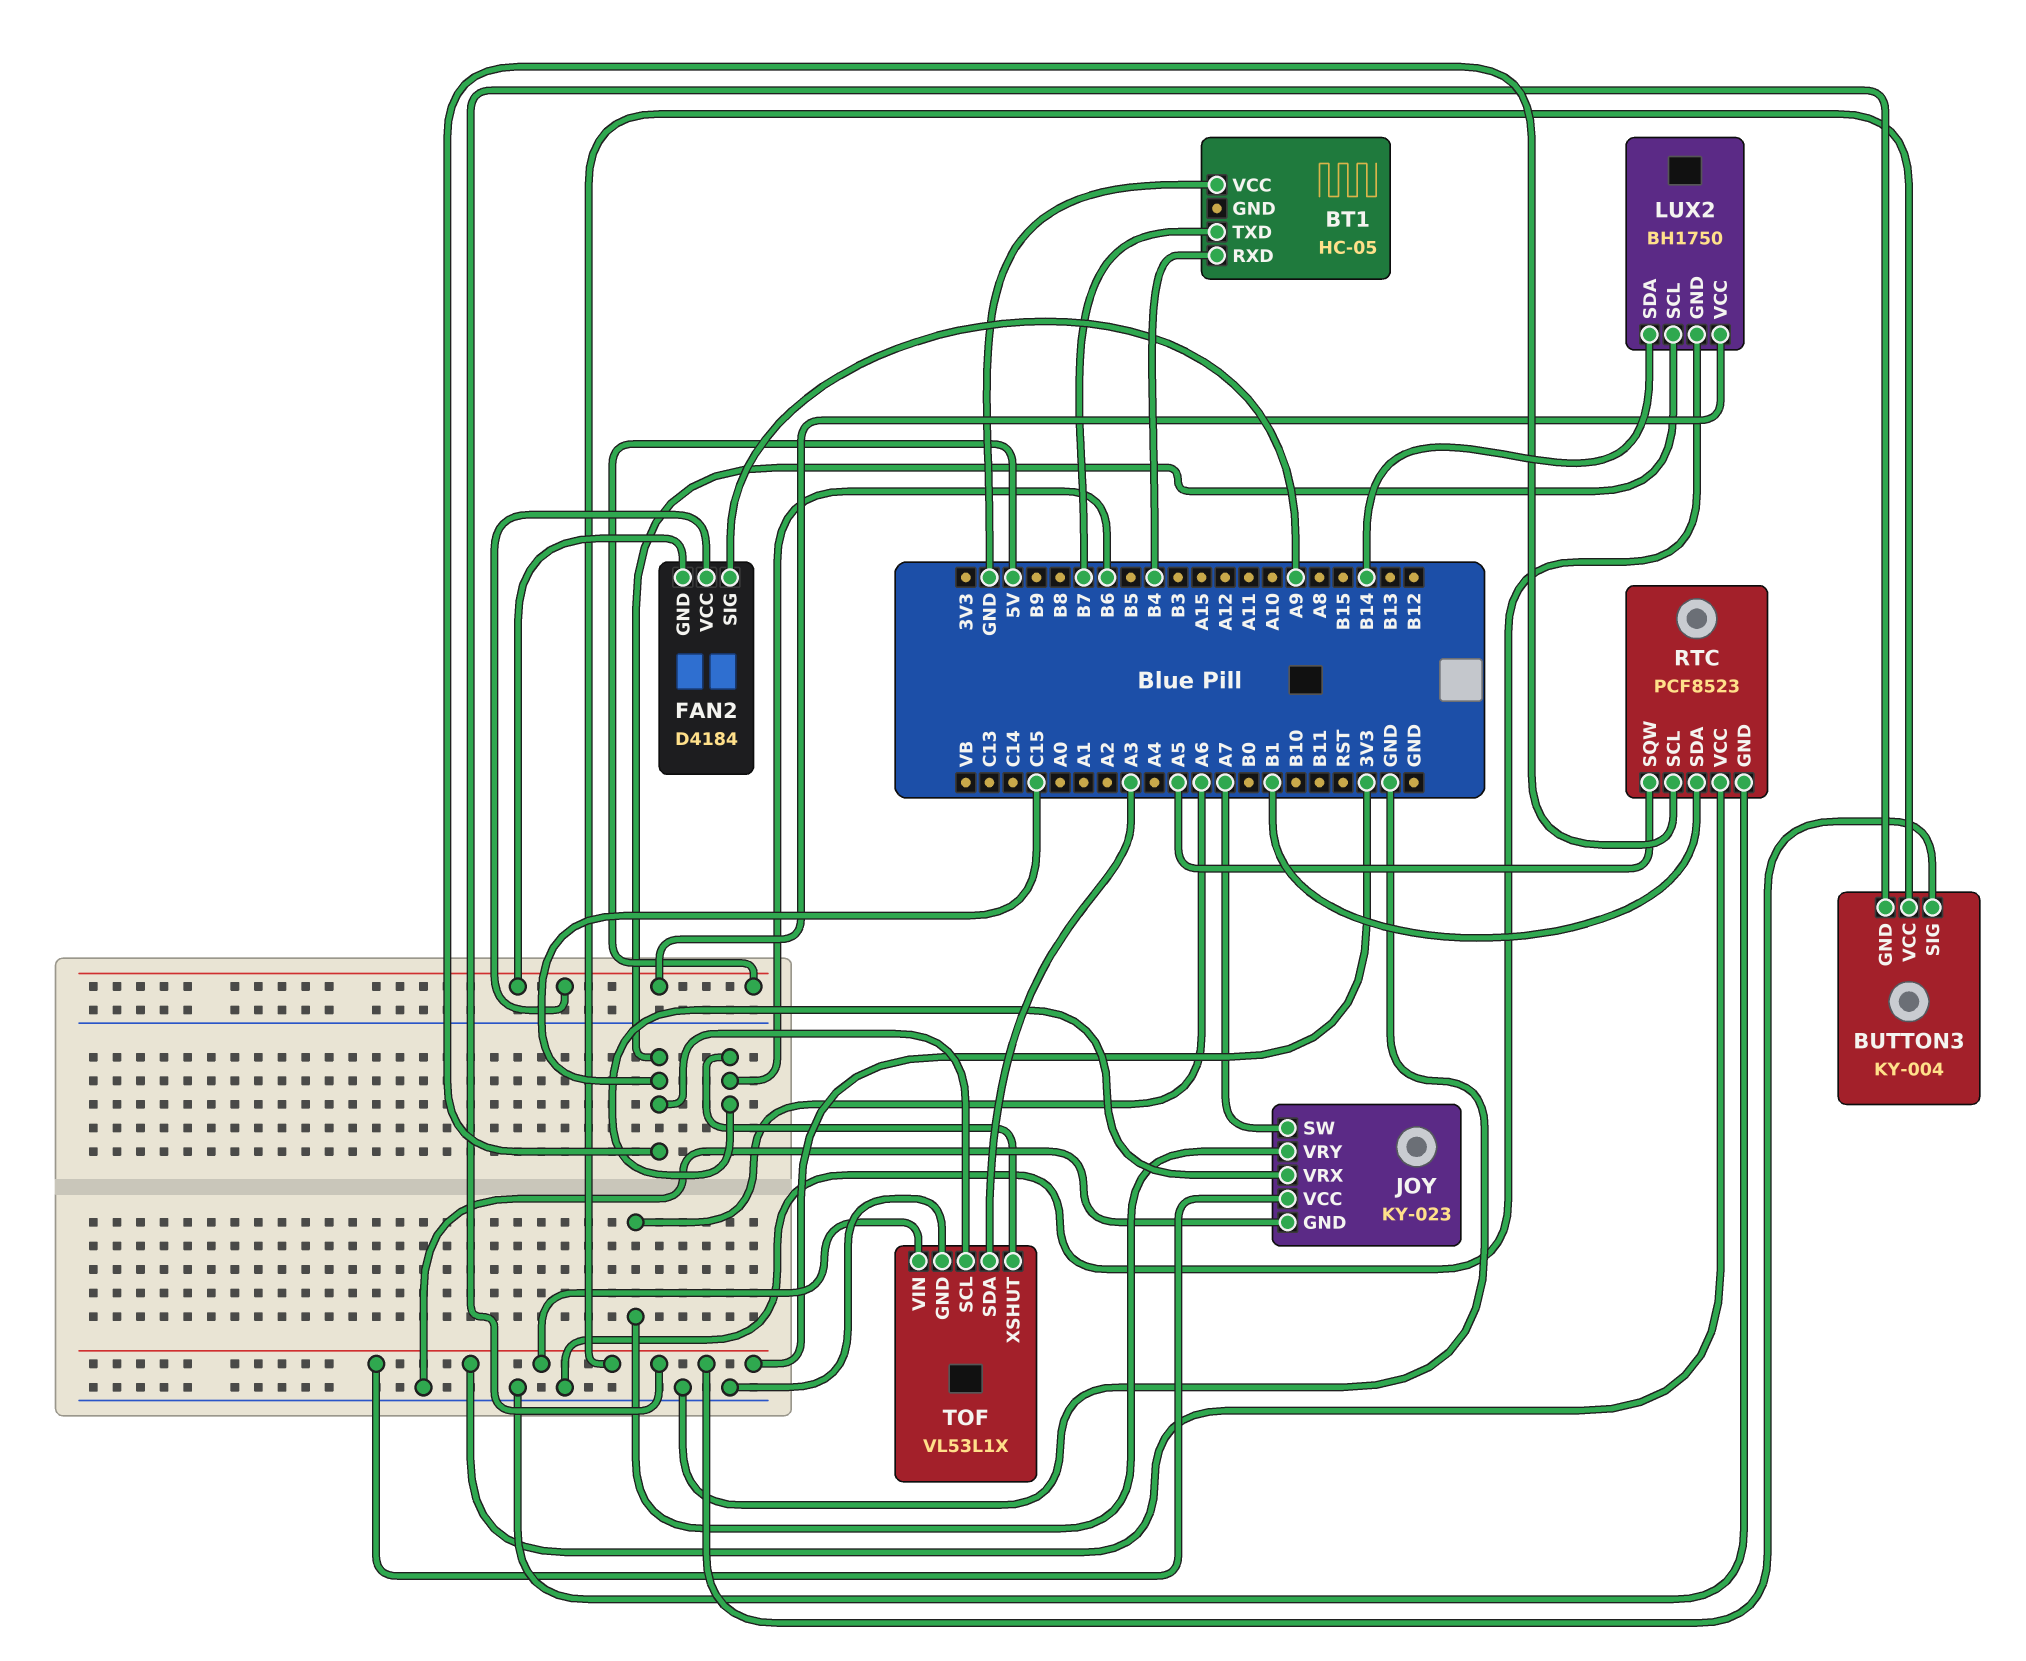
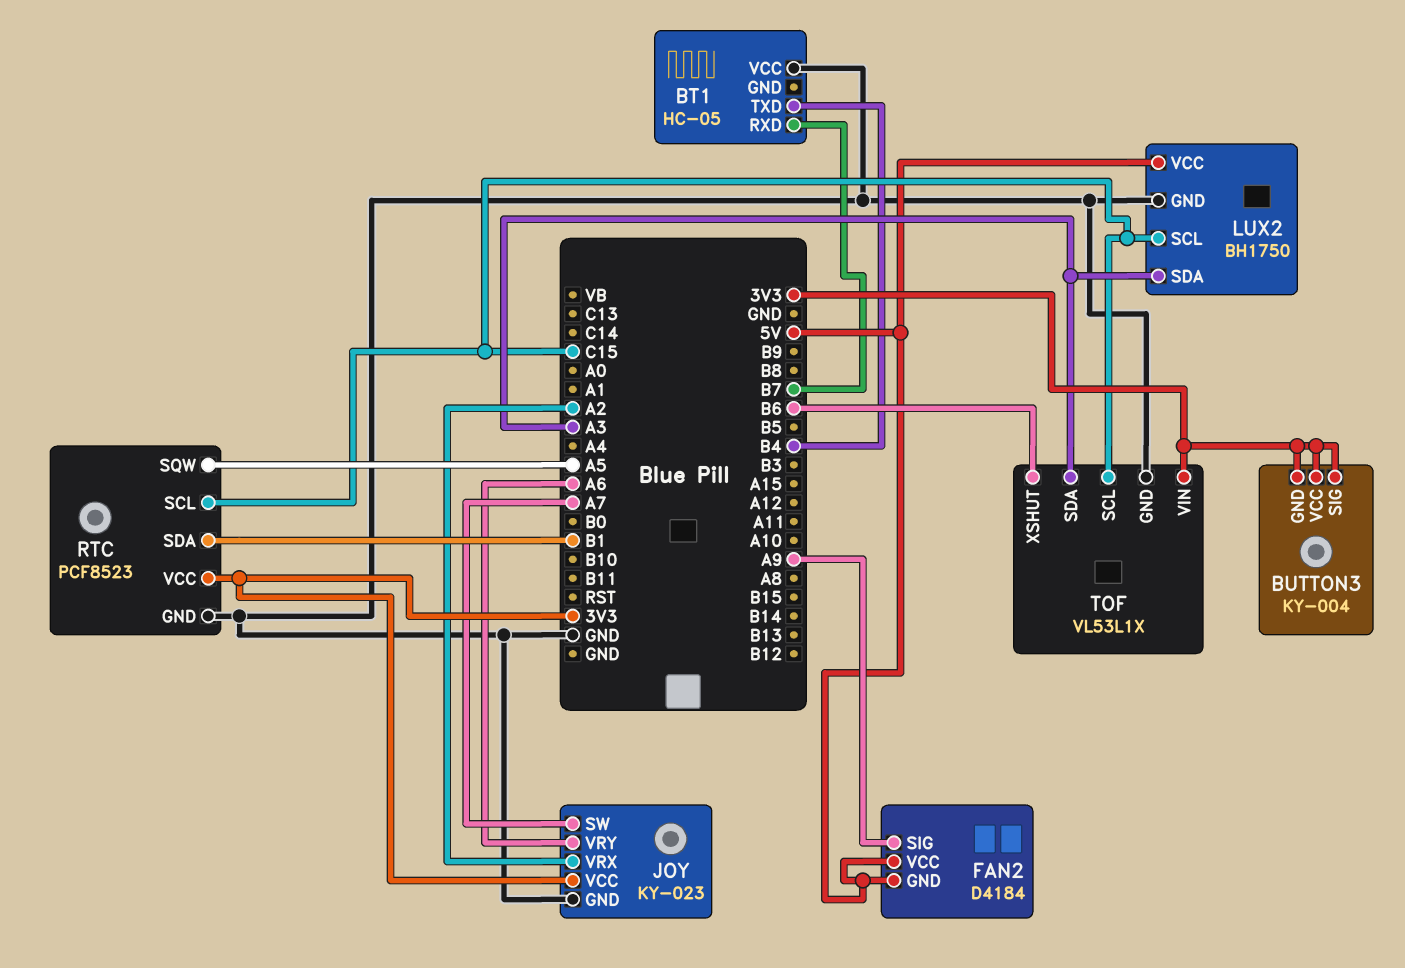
BT1 pin RXD: B4 -> B7
BT1 pin TXD: B7 -> B4
JOY pin VRX: B6 -> A2
LUX2 pin SDA: B14 -> A3

